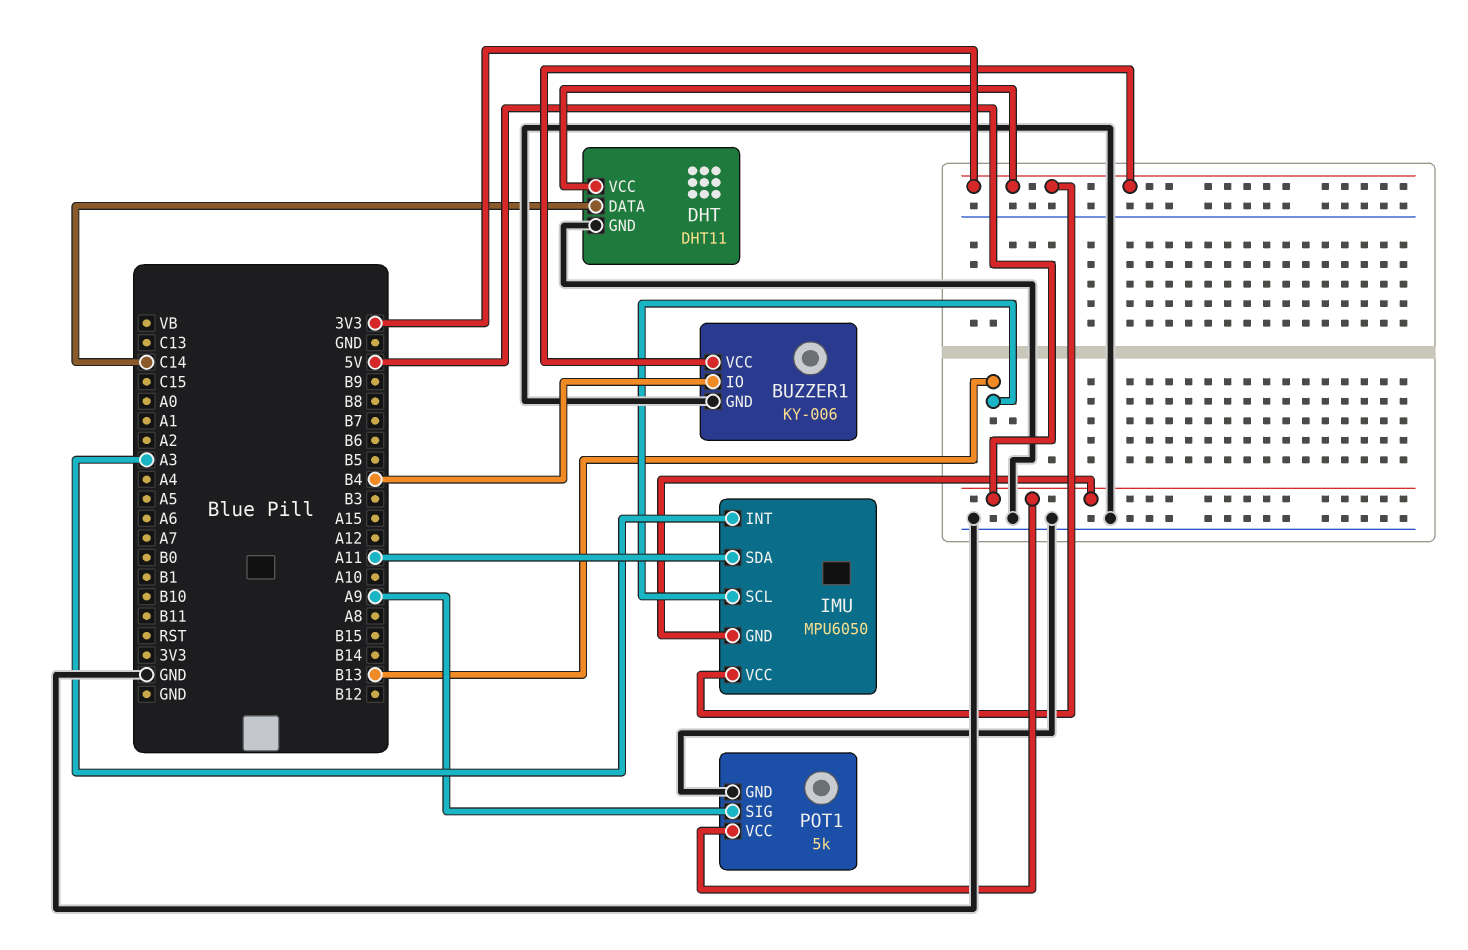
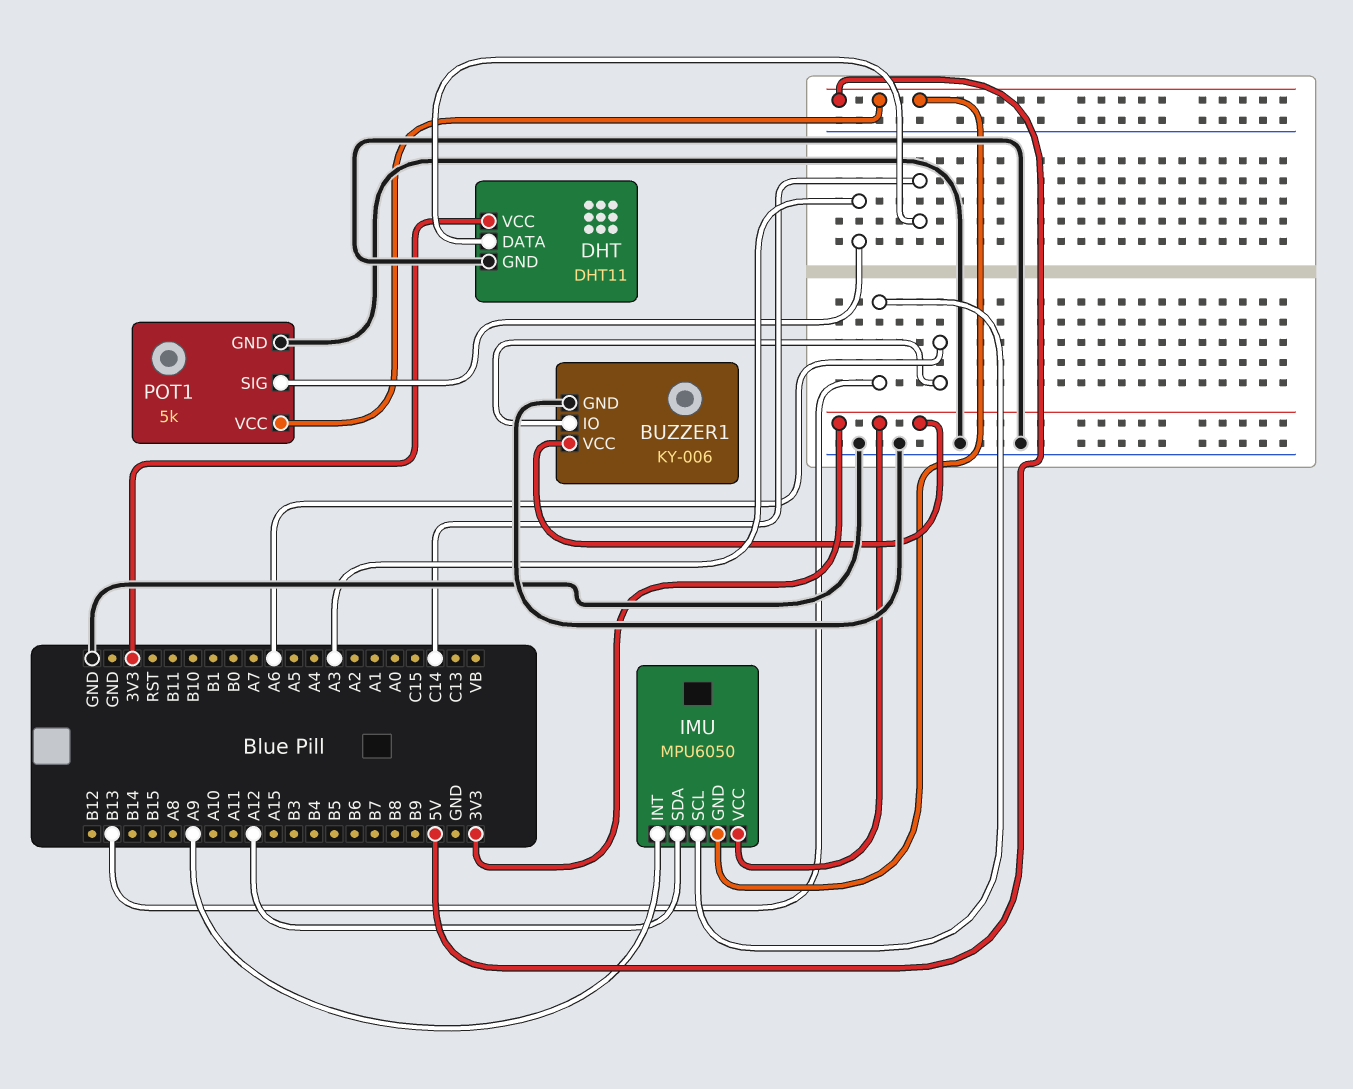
BUZZER1 pin IO: B4 -> A6
IMU pin INT: A3 -> A9
IMU pin SDA: A11 -> A12
POT1 pin SIG: A9 -> A3

